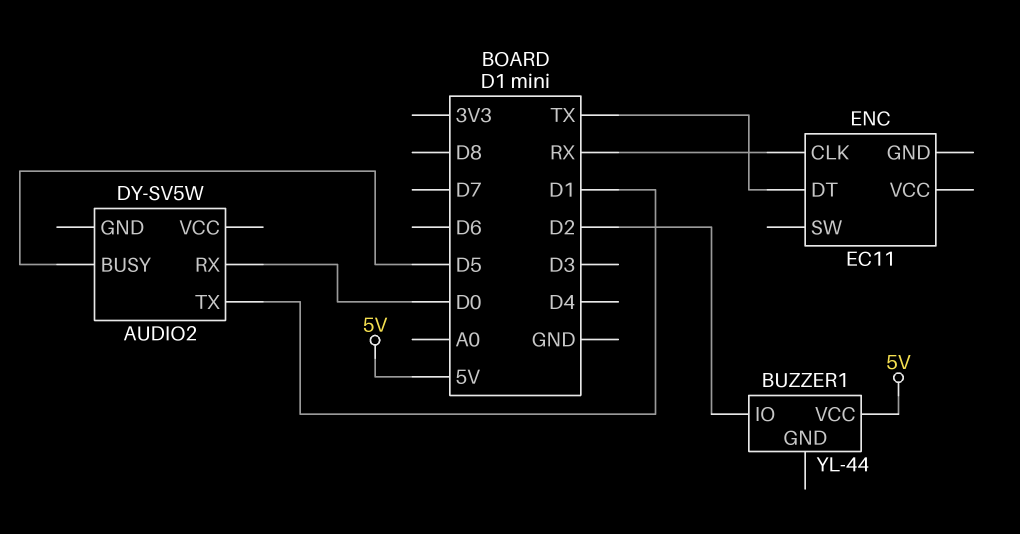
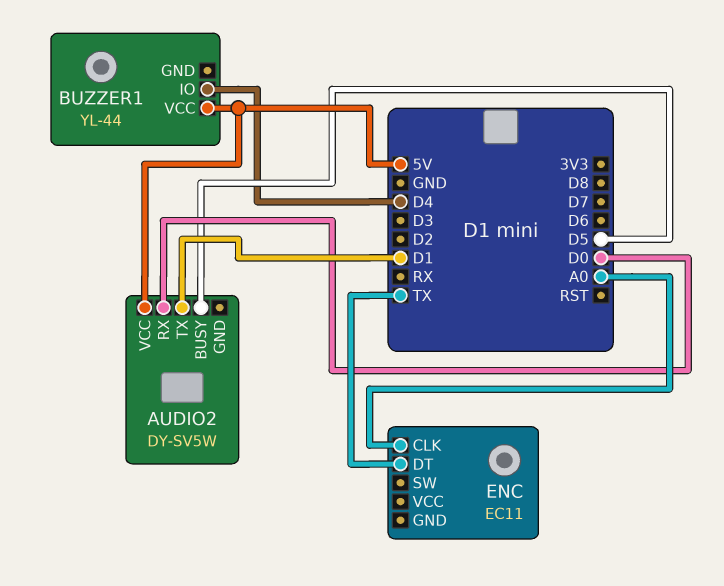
AUDIO2 pin VCC: none -> 5V
BUZZER1 pin IO: D2 -> D4
ENC pin CLK: RX -> A0

